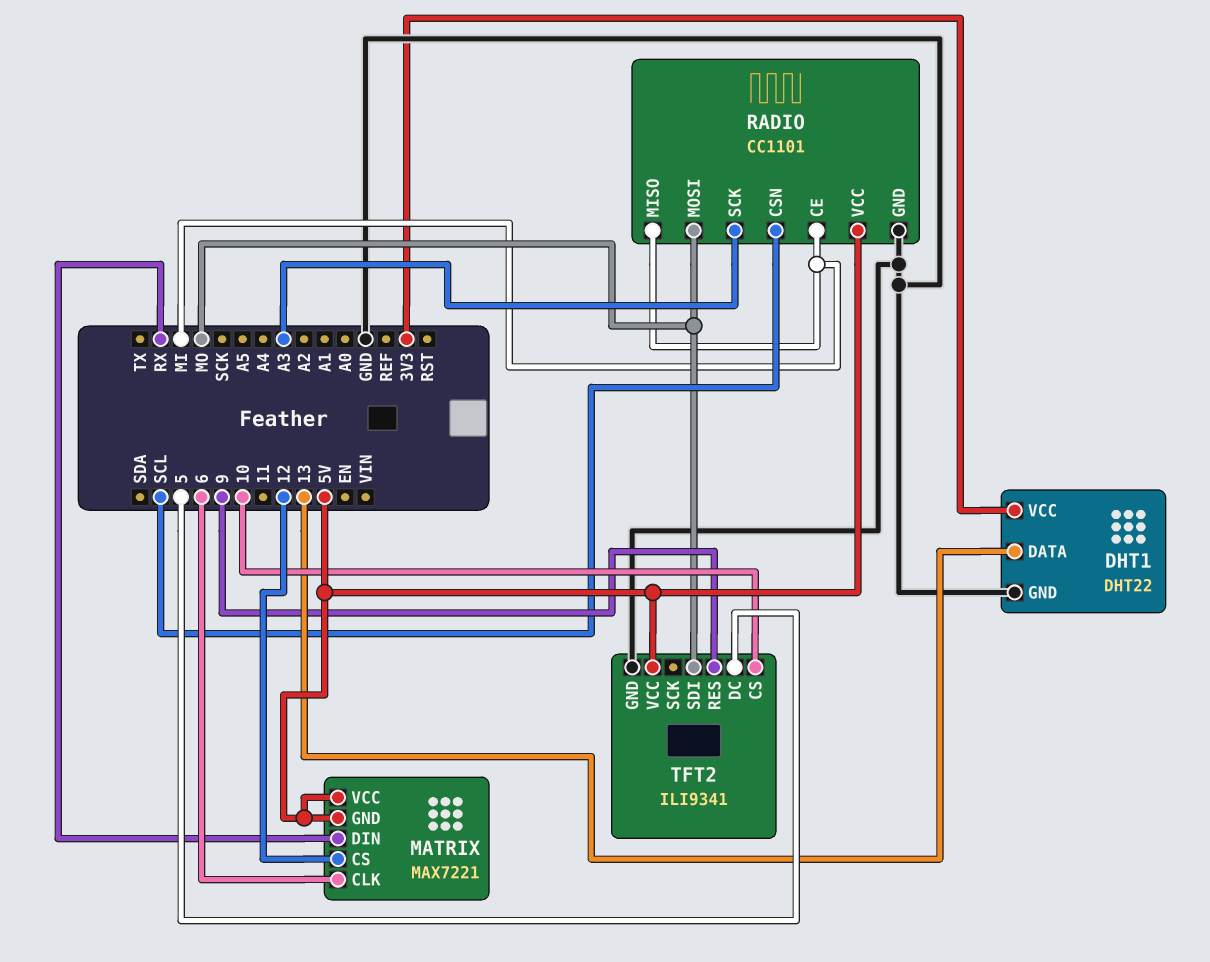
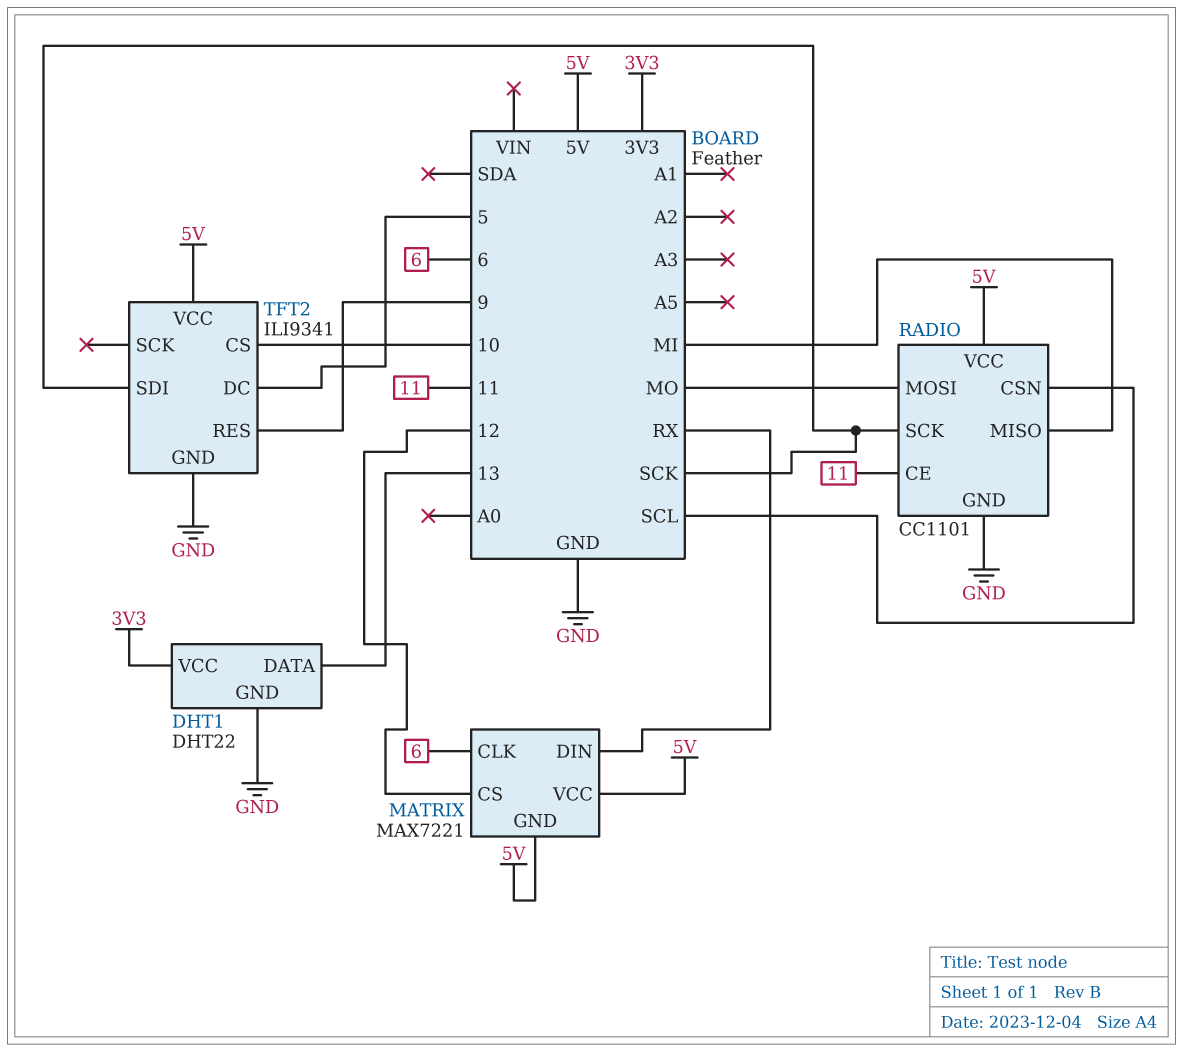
RADIO pin CE: MI -> 11
RADIO pin SCK: A3 -> SCK
TFT2 pin SDI: MO -> SCK

